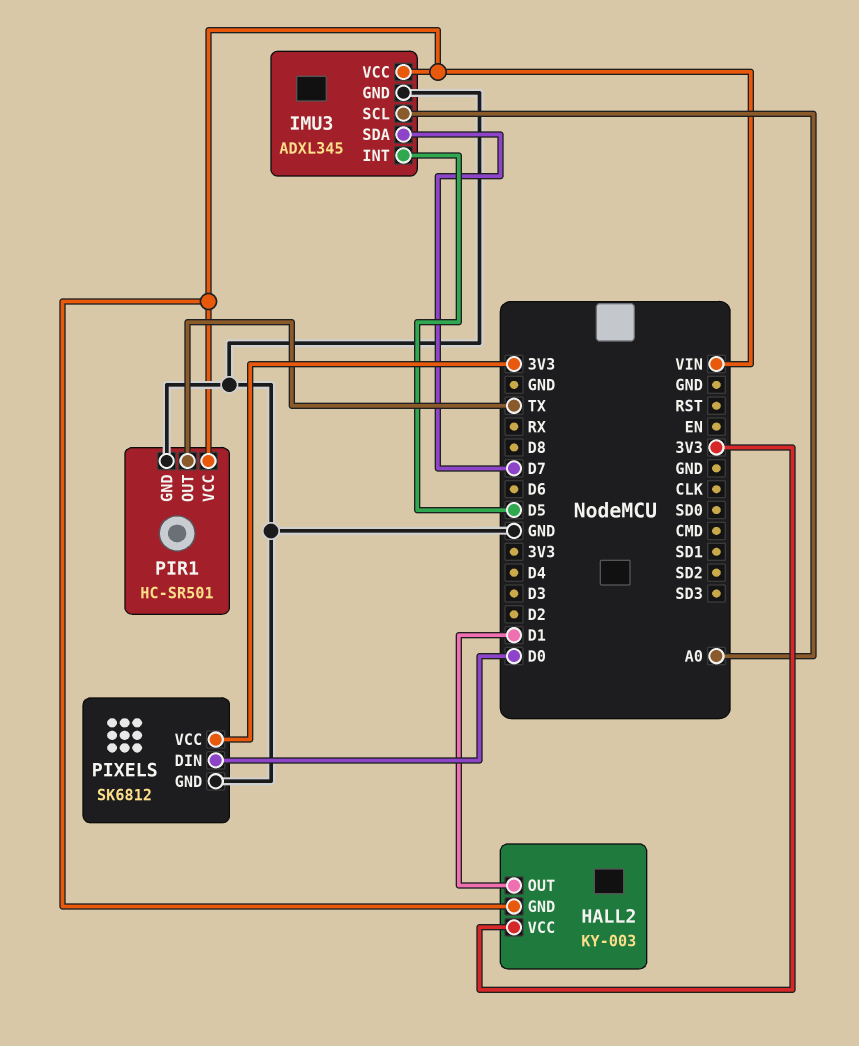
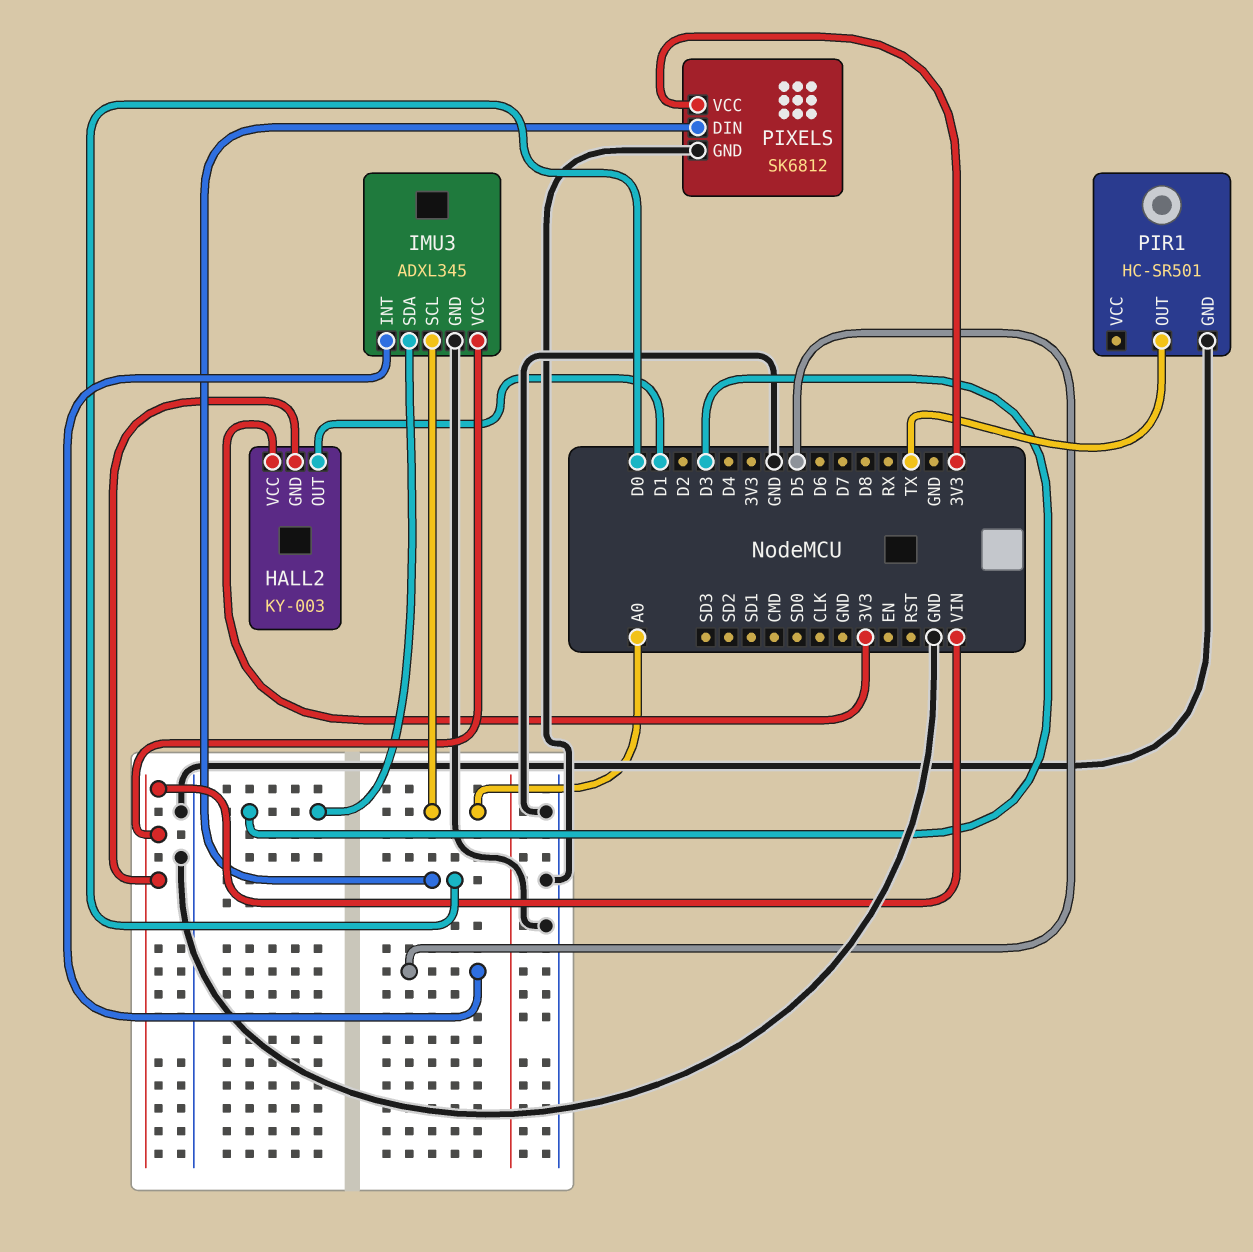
IMU3 pin SDA: D7 -> D3
PIR1 pin VCC: VIN -> none

